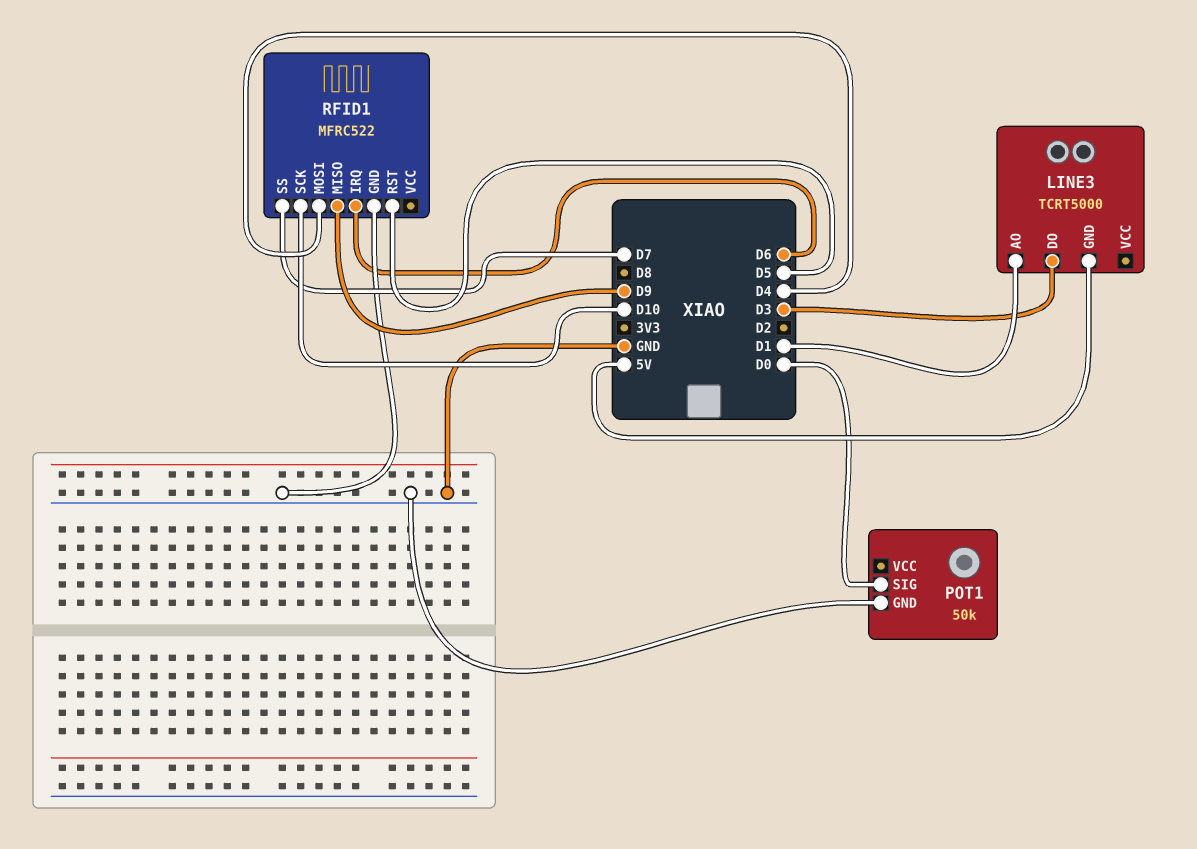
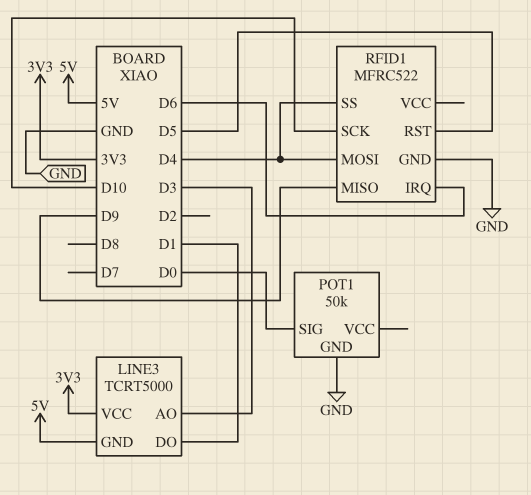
LINE3 pin AO: D1 -> D3
LINE3 pin DO: D3 -> D1
LINE3 pin VCC: none -> 3V3
RFID1 pin SS: D7 -> D4

